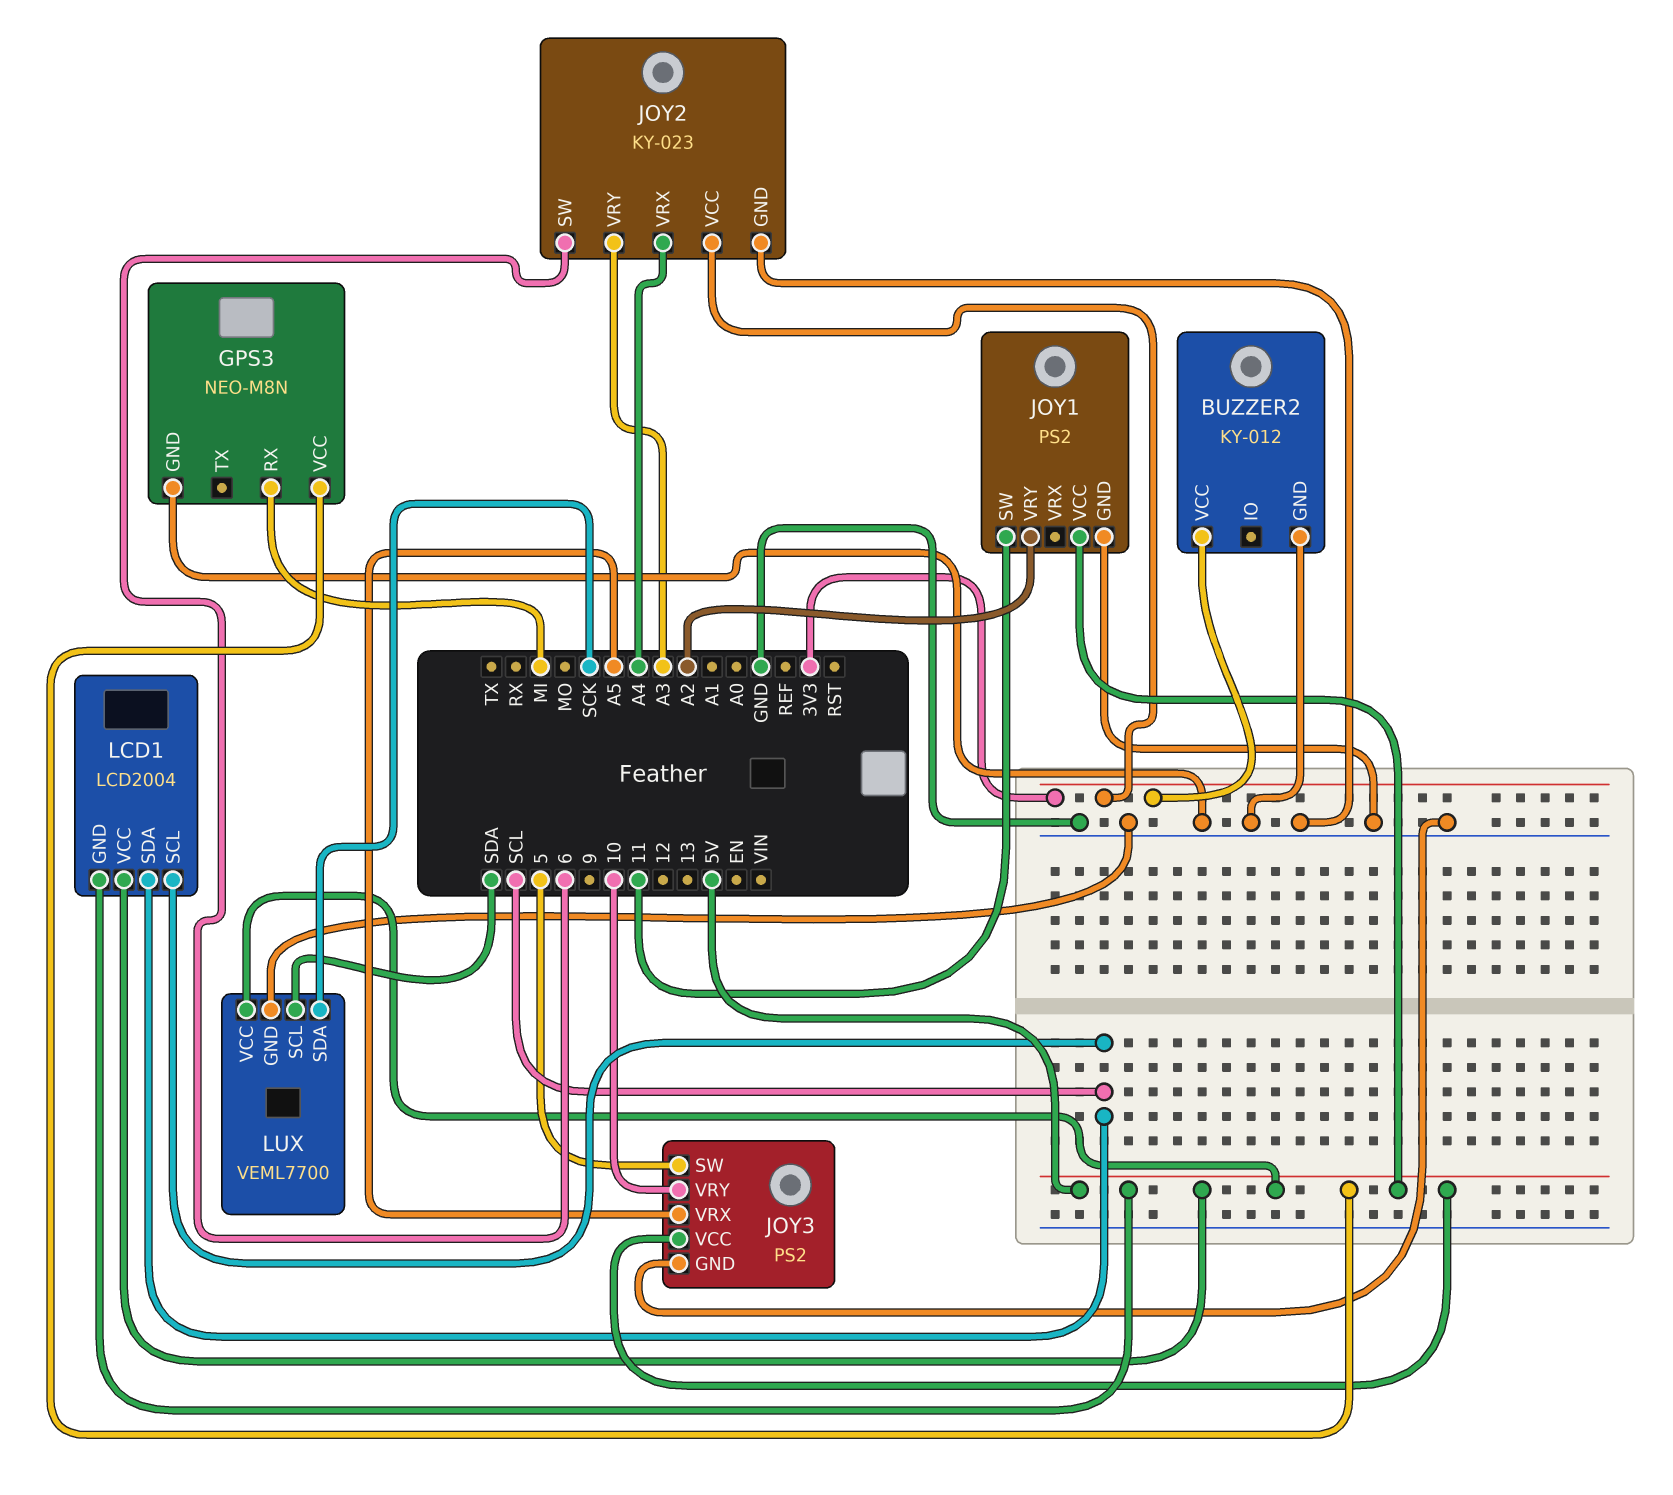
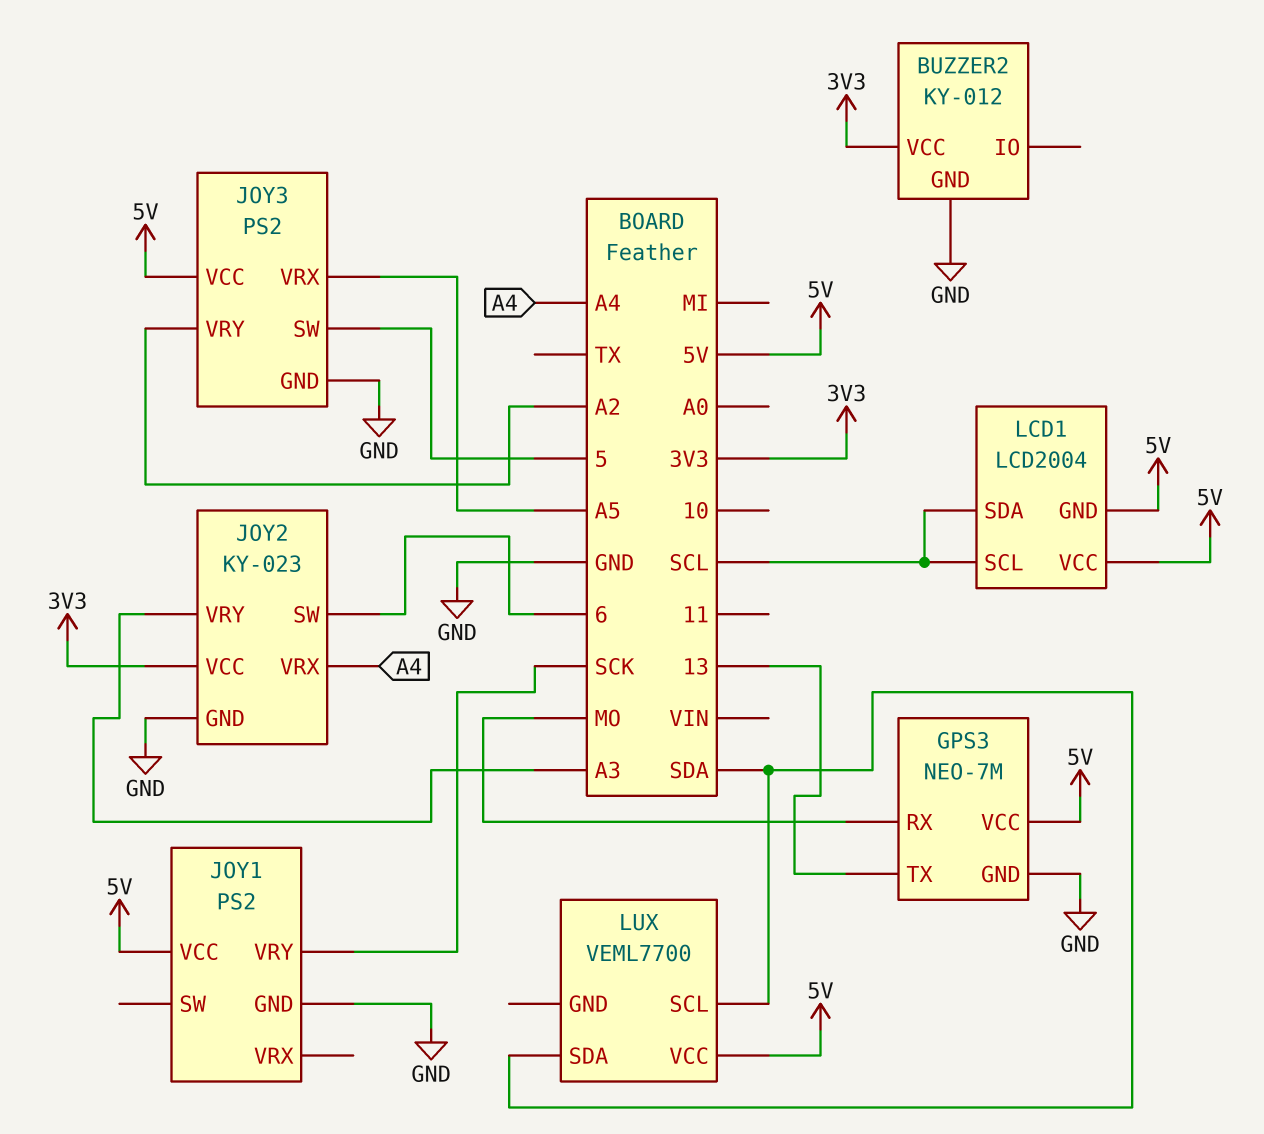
GPS3: NEO-M8N -> NEO-7M
GPS3 pin RX: MI -> MO
GPS3 pin TX: none -> 13
JOY1 pin SW: 11 -> none
JOY1 pin VRY: A2 -> SCK
JOY3 pin VRY: 10 -> A2
LUX pin GND: GND -> none
LUX pin SDA: SCK -> SDA

